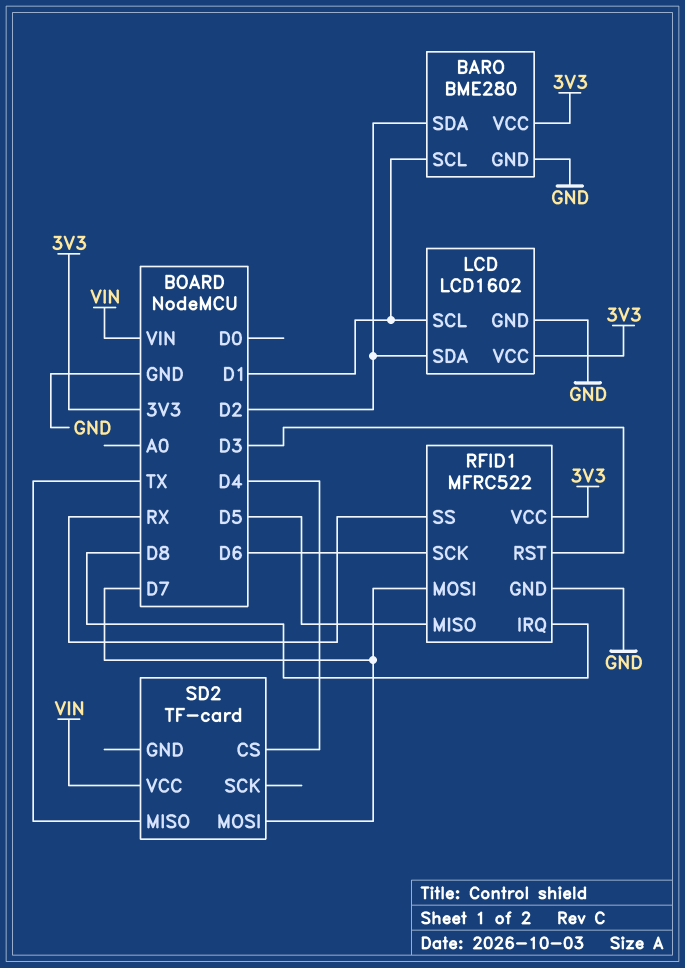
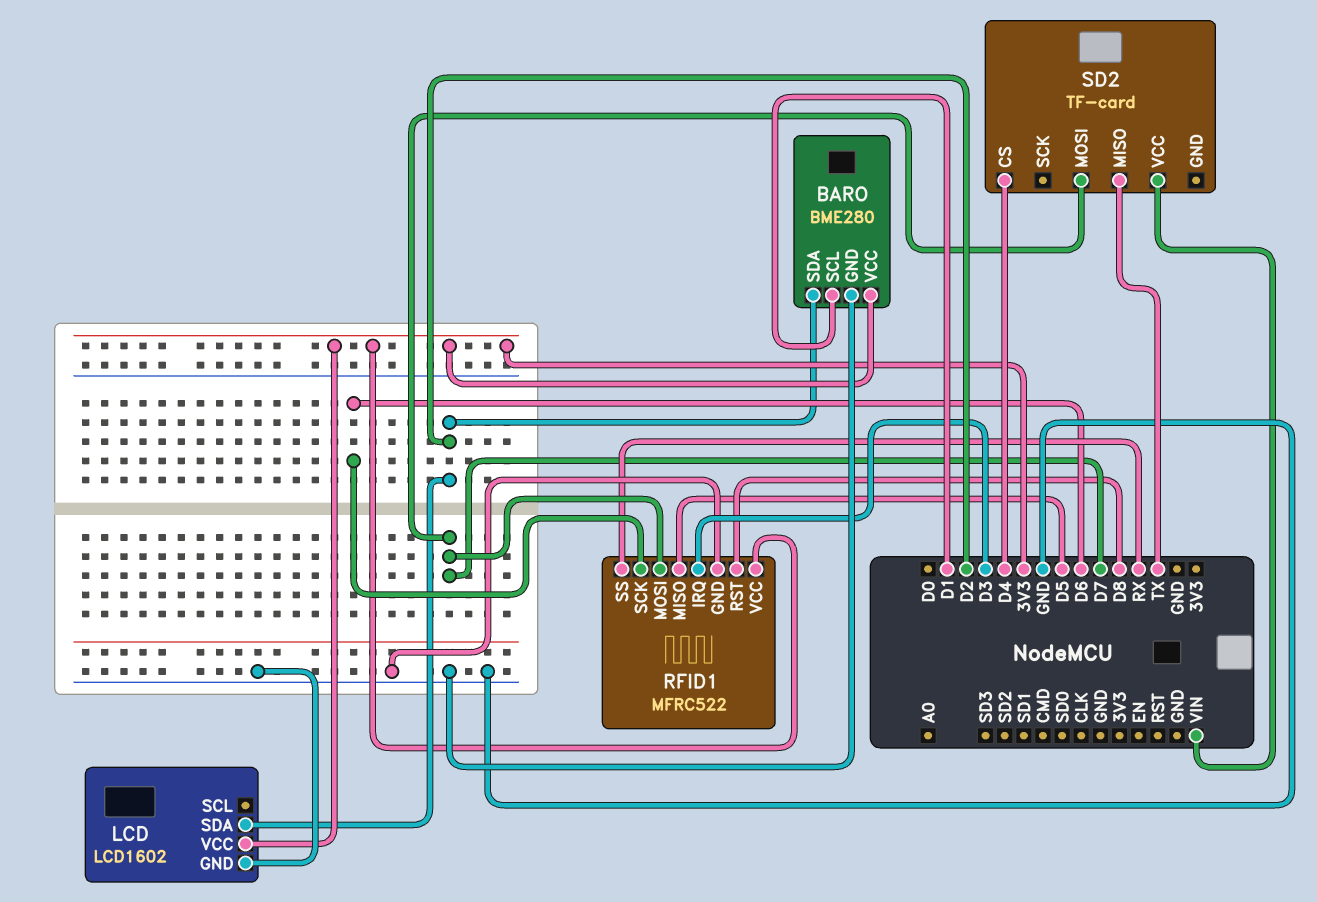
LCD pin SCL: D1 -> none
RFID1 pin IRQ: D8 -> D3
RFID1 pin RST: D3 -> D8

